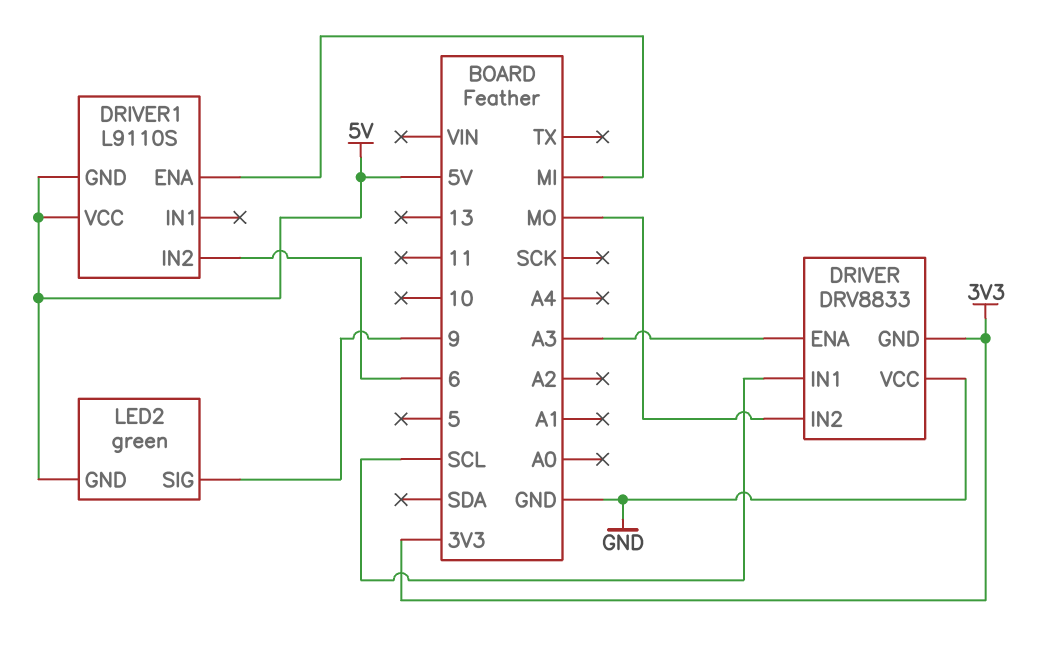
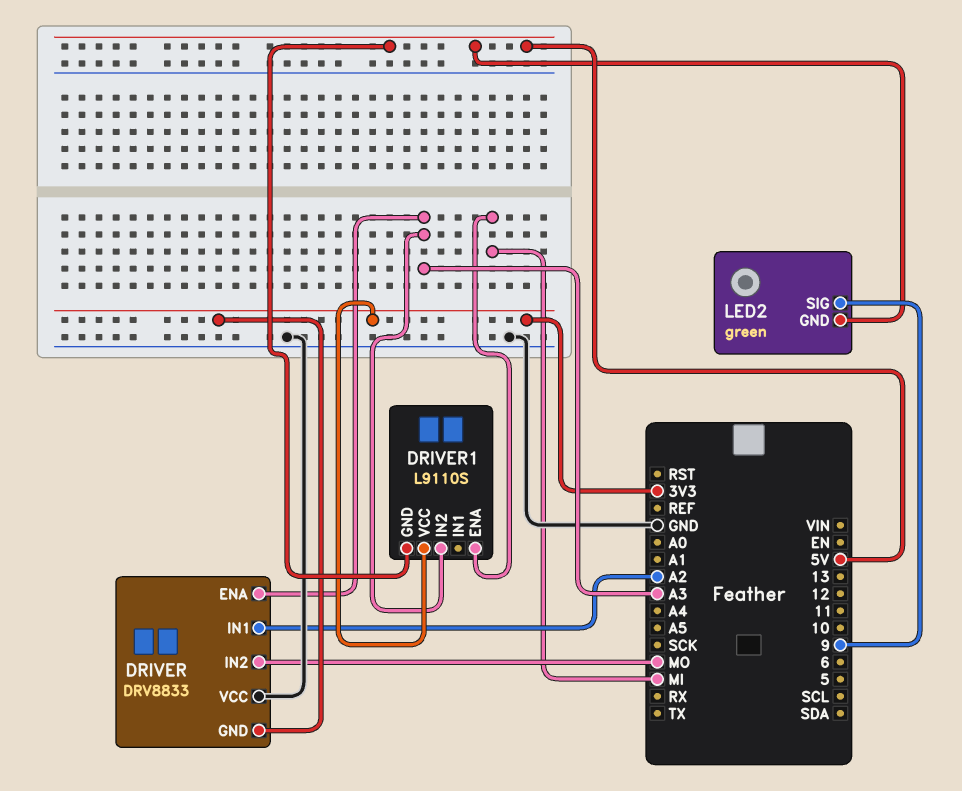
DRIVER pin IN1: SCL -> A2
DRIVER1 pin IN2: 6 -> A3
DRIVER1 pin VCC: 5V -> 3V3

